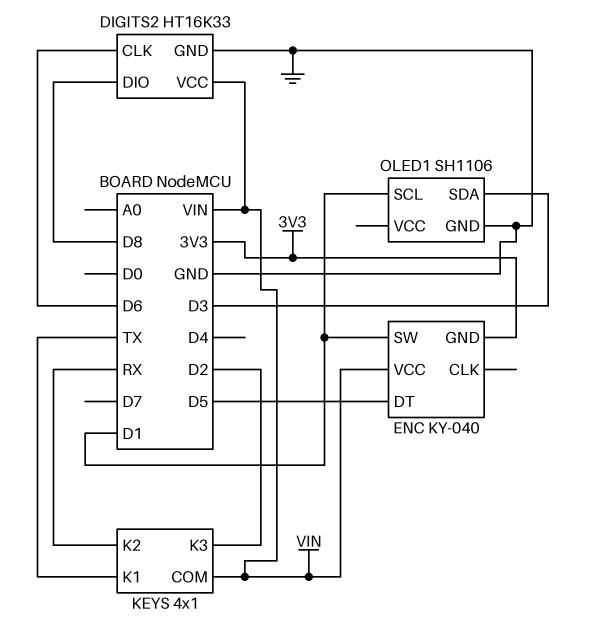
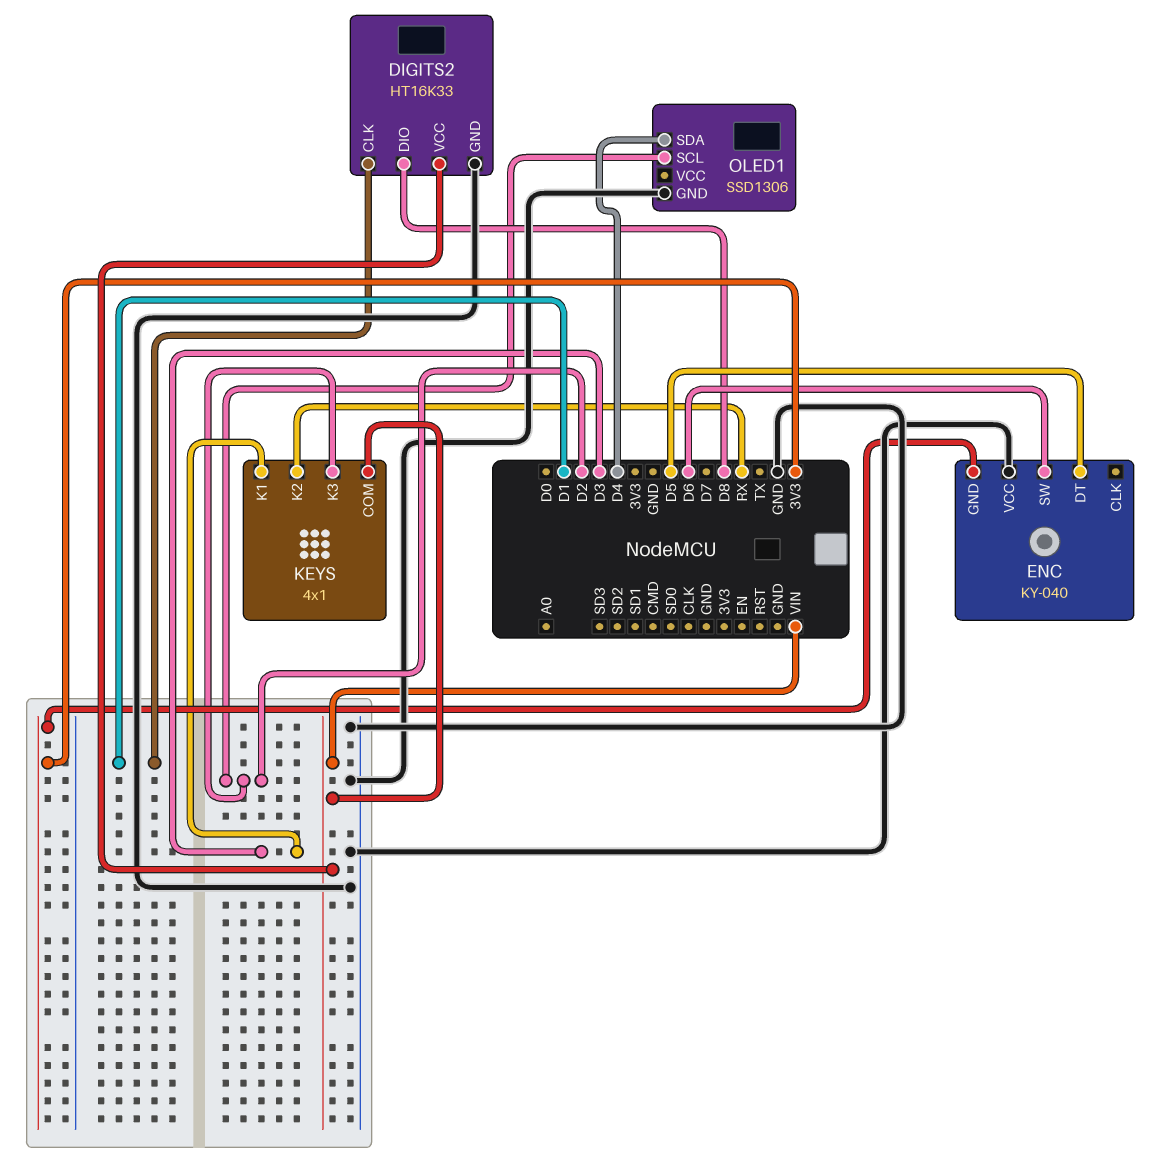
DIGITS2 pin CLK: D6 -> D1
ENC pin SW: D1 -> D6
ENC pin VCC: VIN -> GND
KEYS pin K1: TX -> D3
OLED1: SH1106 -> SSD1306
OLED1 pin SCL: D1 -> D2
OLED1 pin SDA: D3 -> D4

